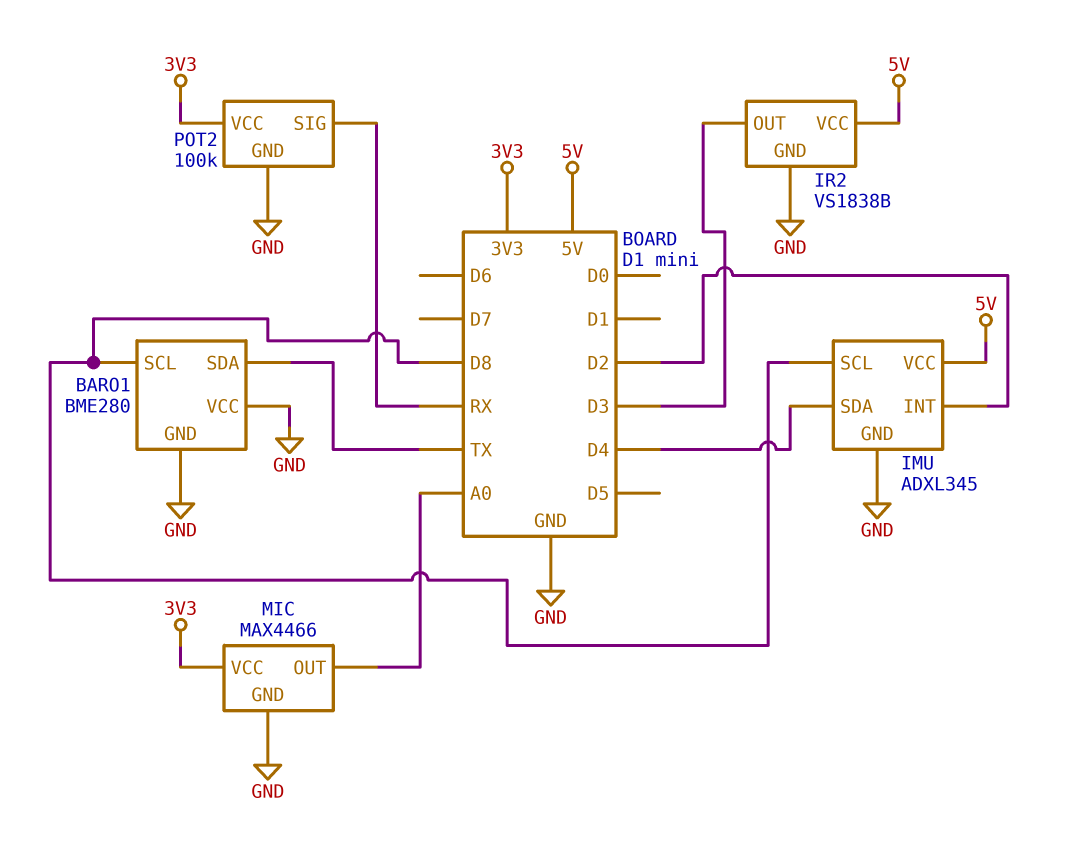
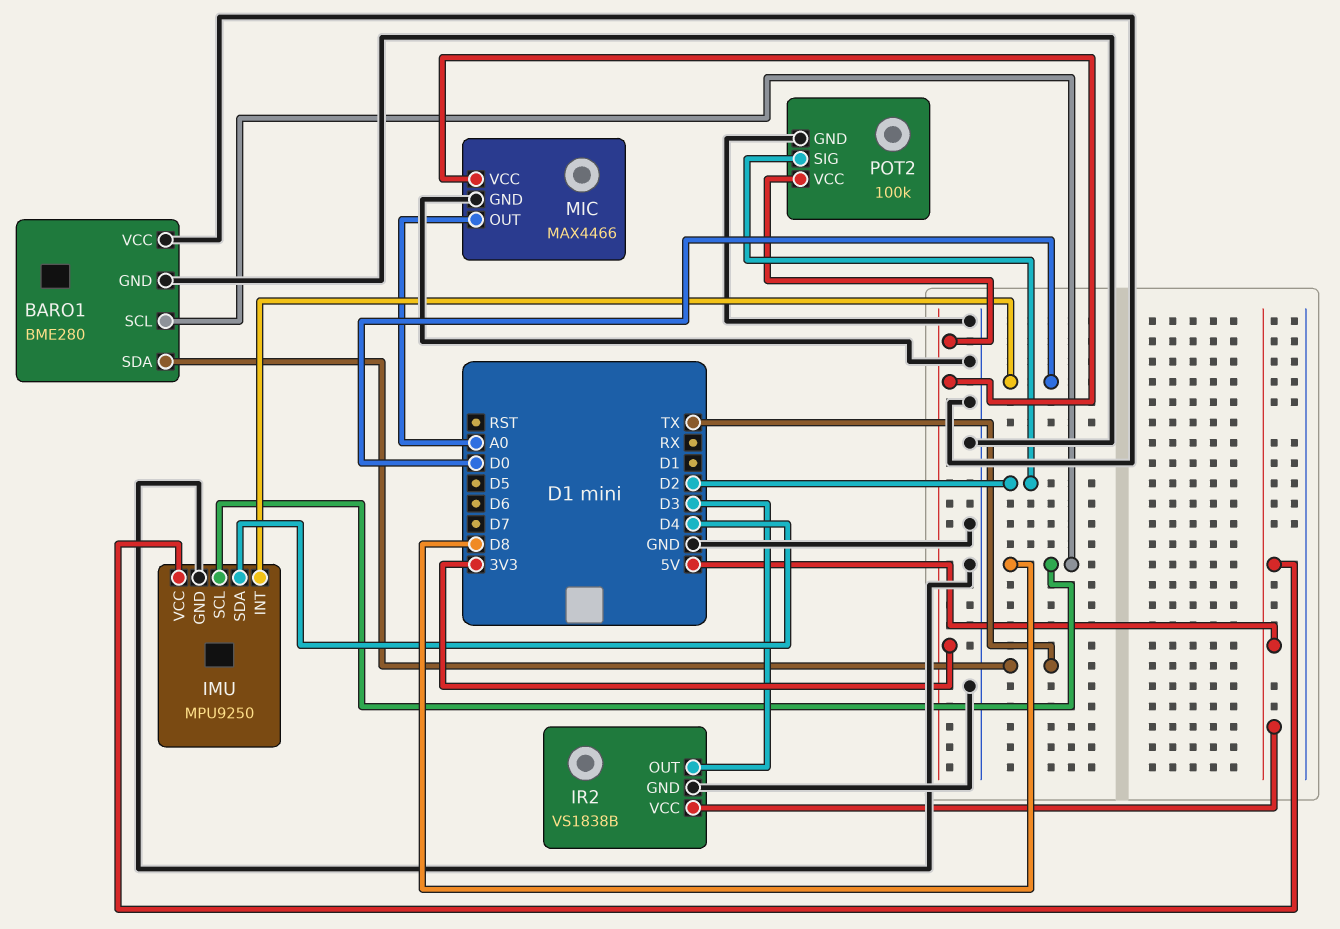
IMU: ADXL345 -> MPU9250
IMU pin INT: D2 -> D0
POT2 pin SIG: RX -> D2

